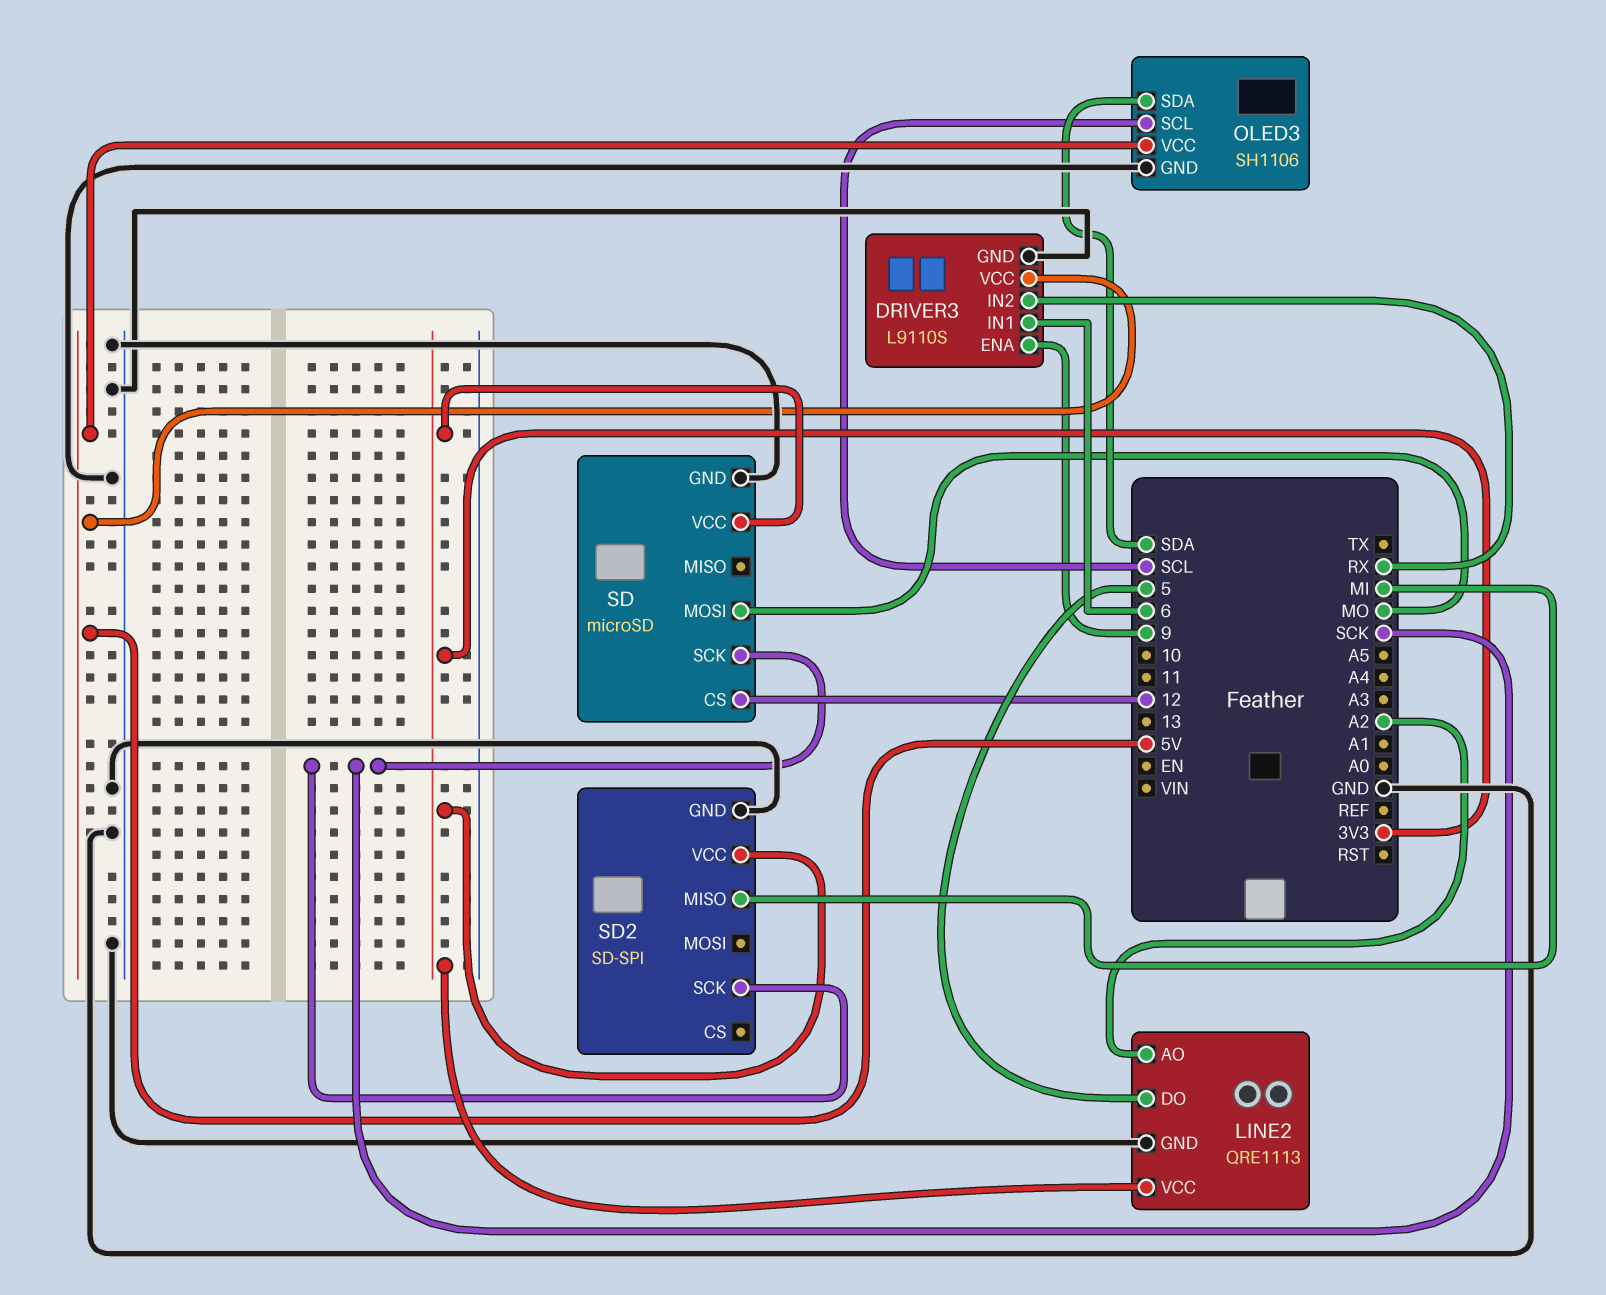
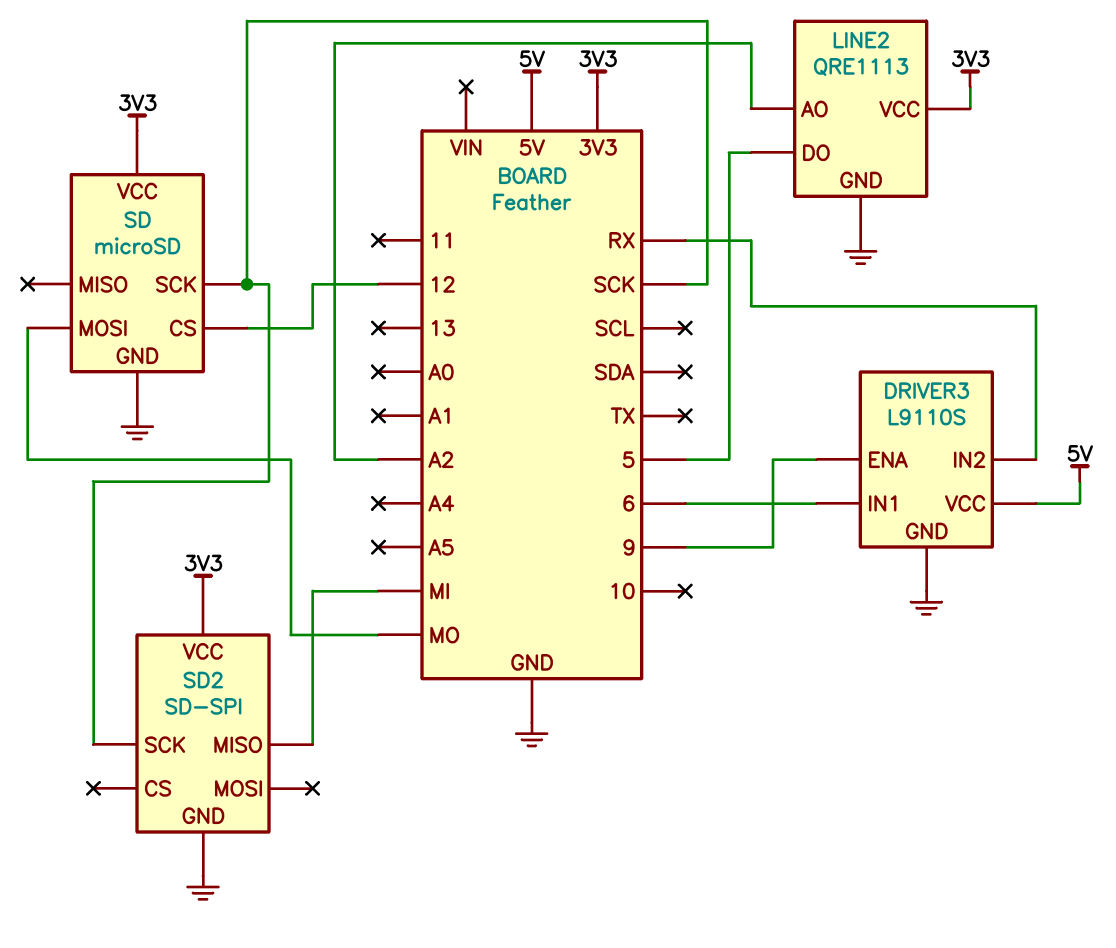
OLED3: SH1106 -> none
OLED3 pin GND: GND -> none
OLED3 pin SCL: SCL -> none
OLED3 pin SDA: SDA -> none
OLED3 pin VCC: 5V -> none

